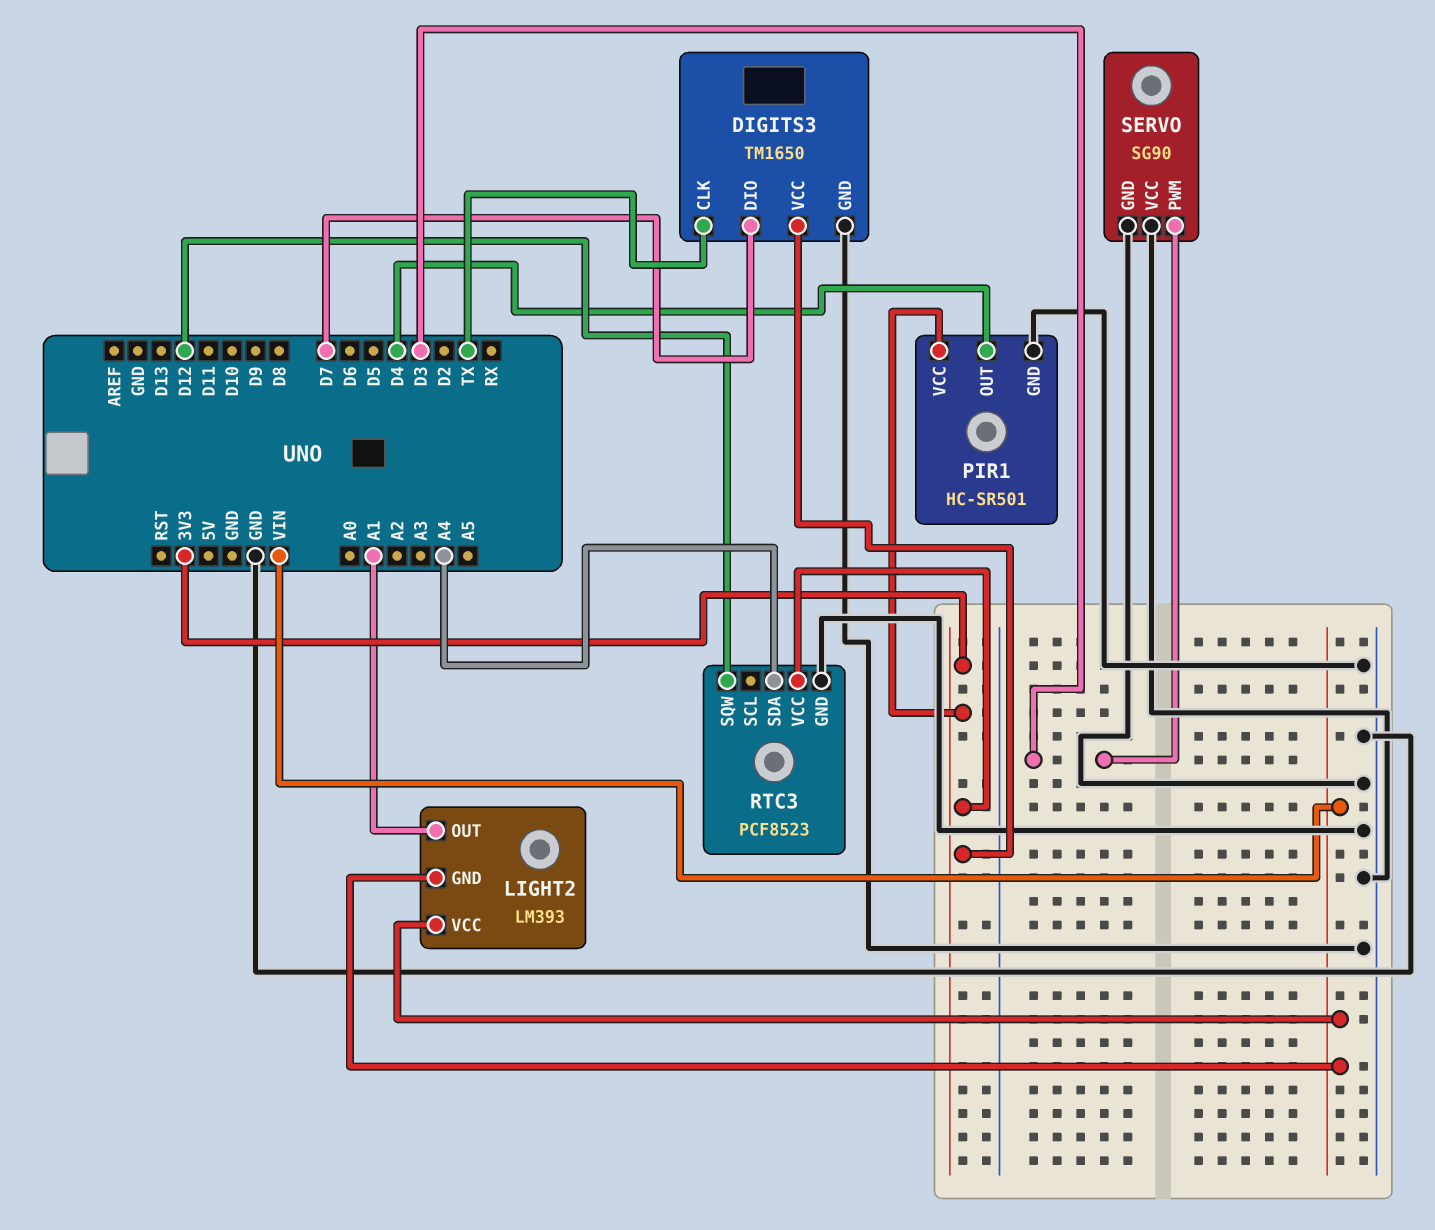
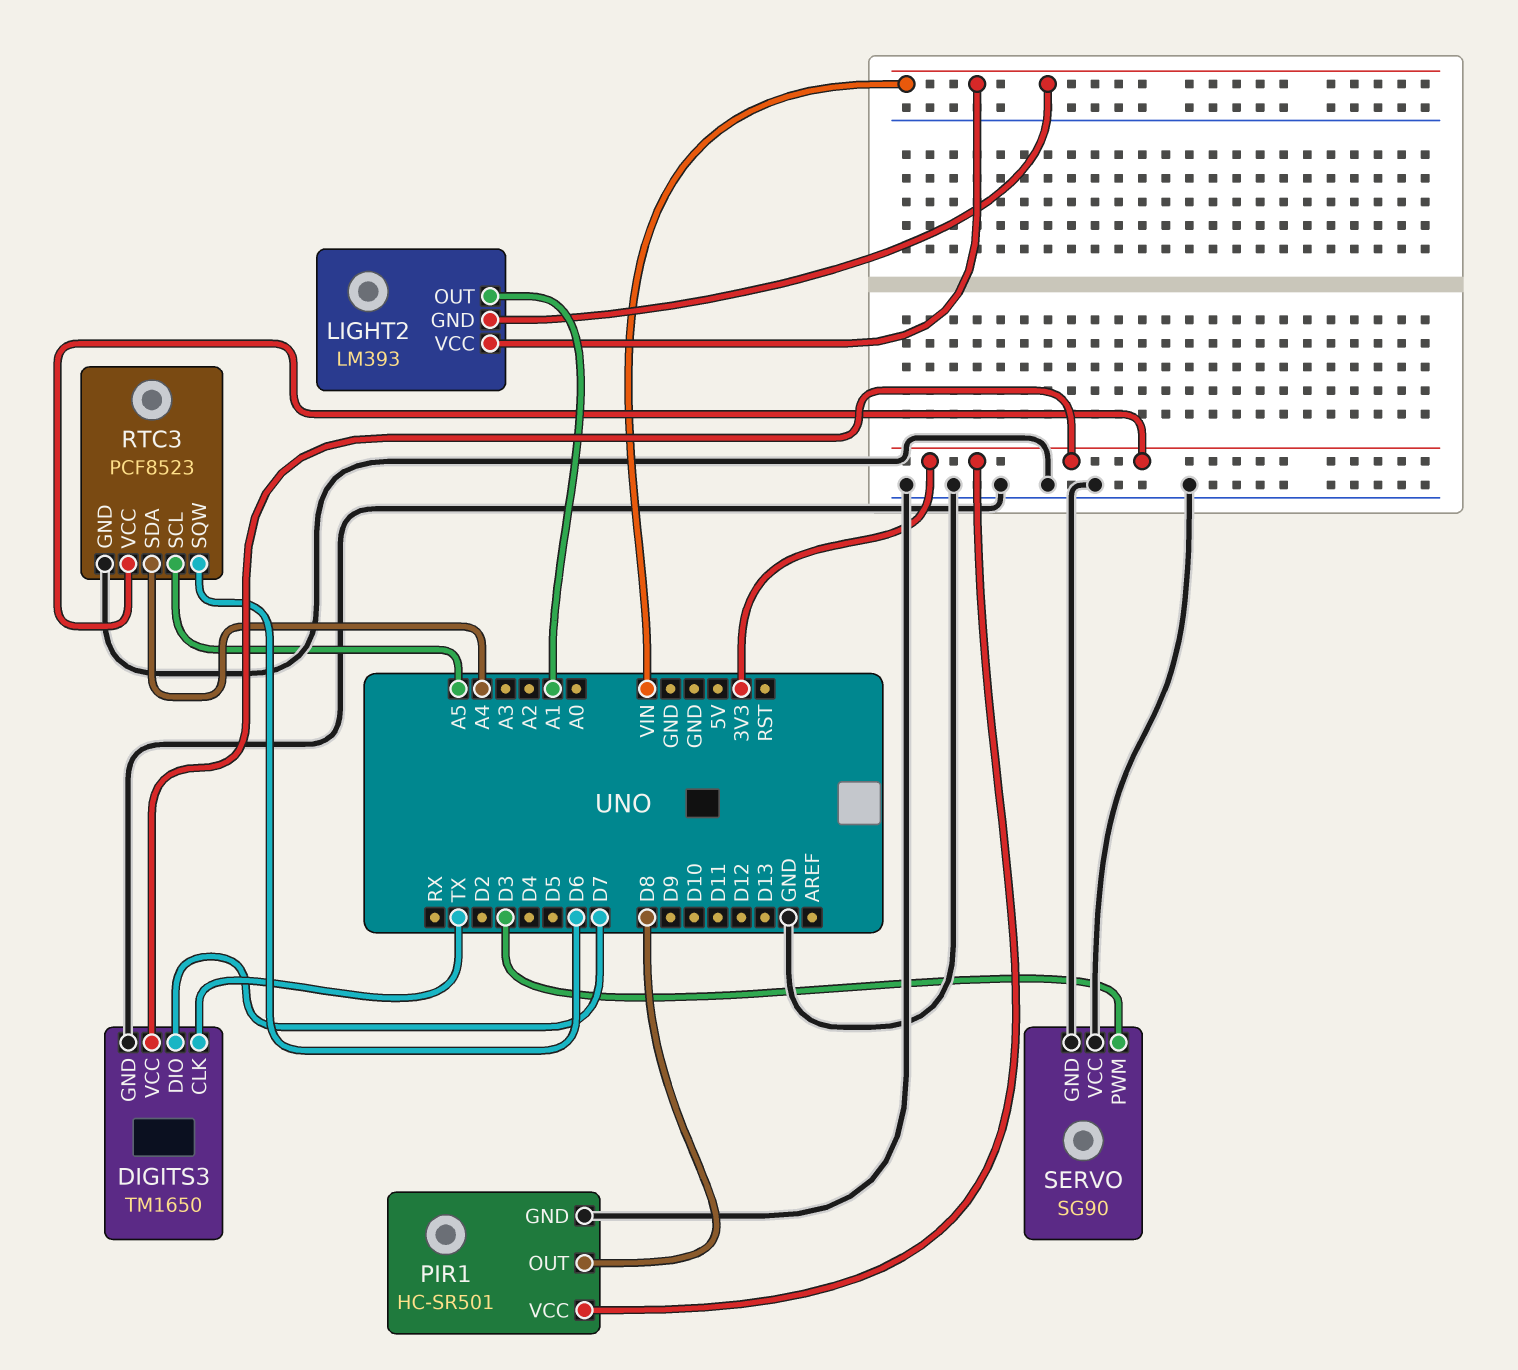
PIR1 pin OUT: D4 -> D8
RTC3 pin SCL: none -> A5
RTC3 pin SQW: D12 -> D6

